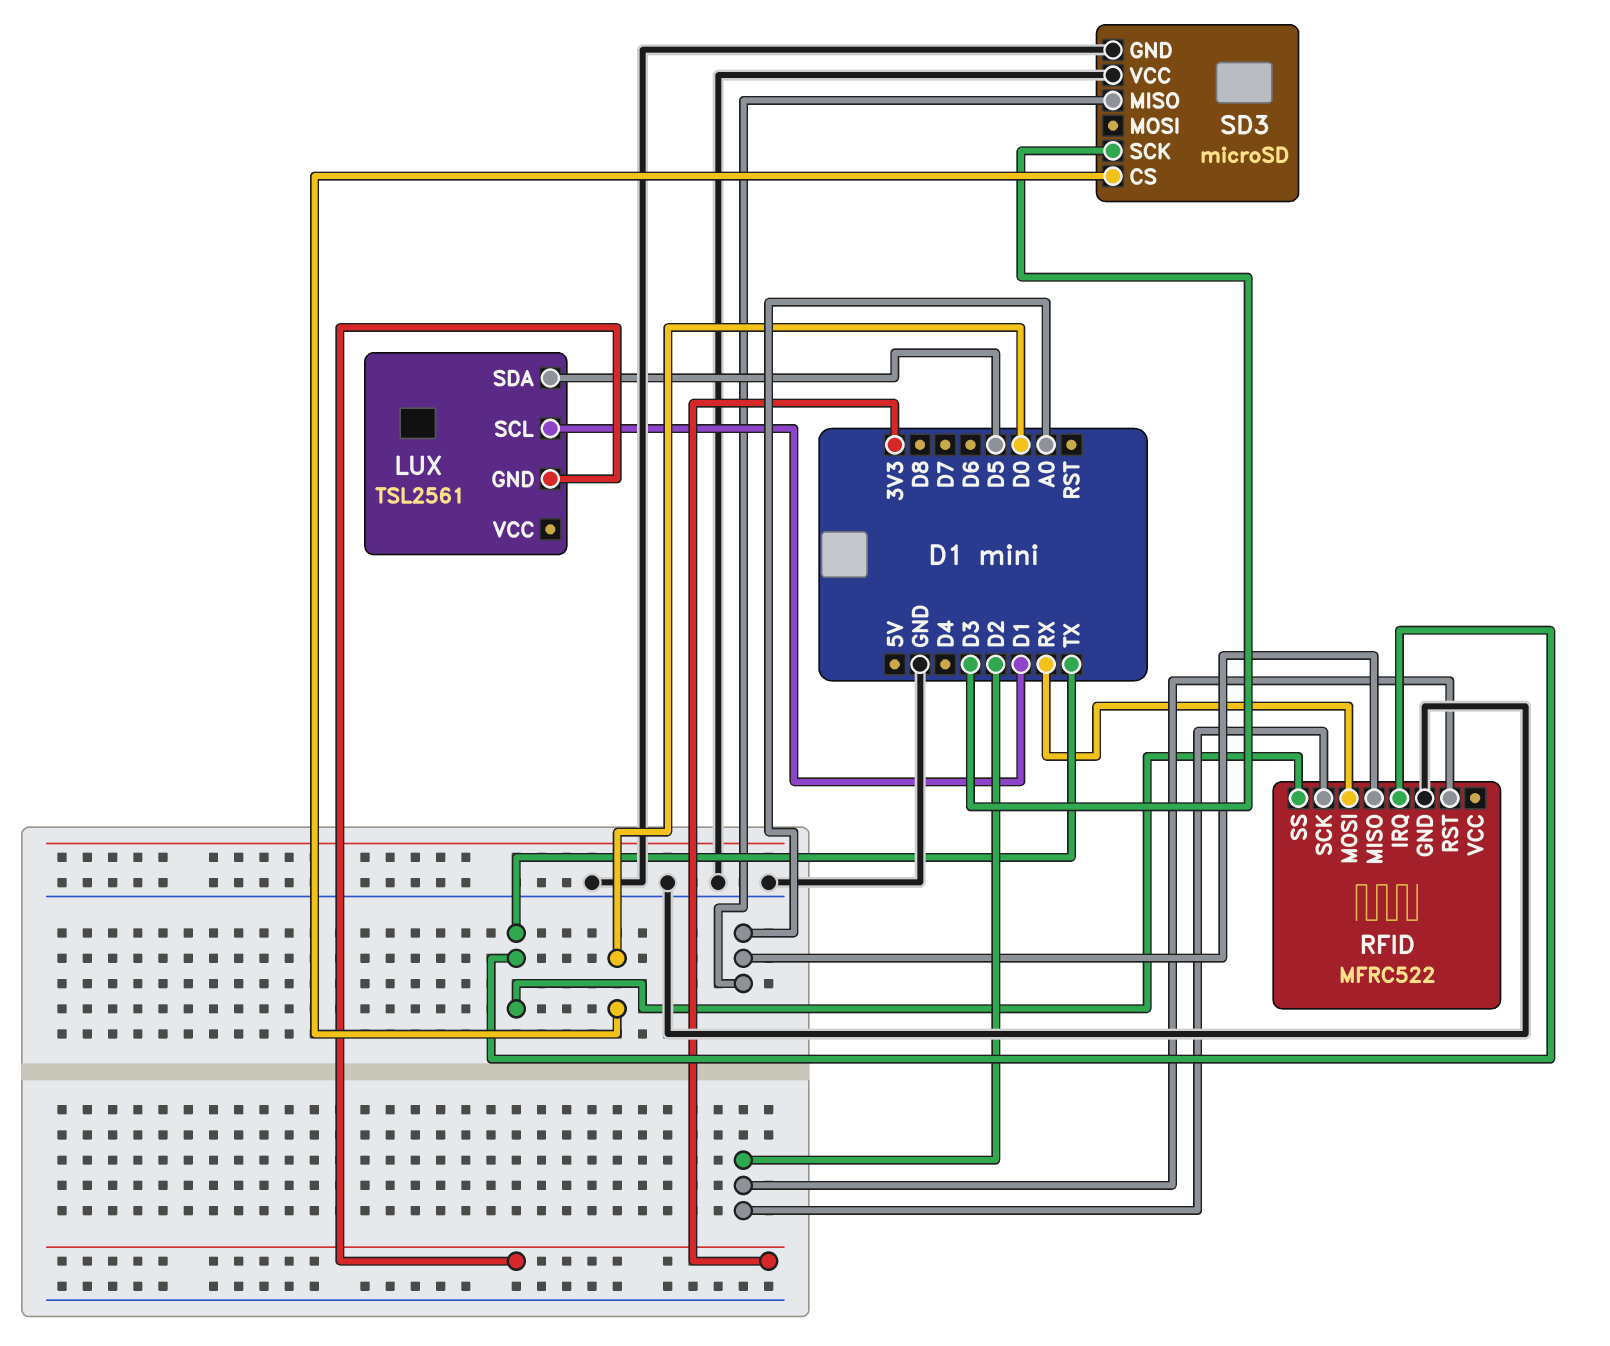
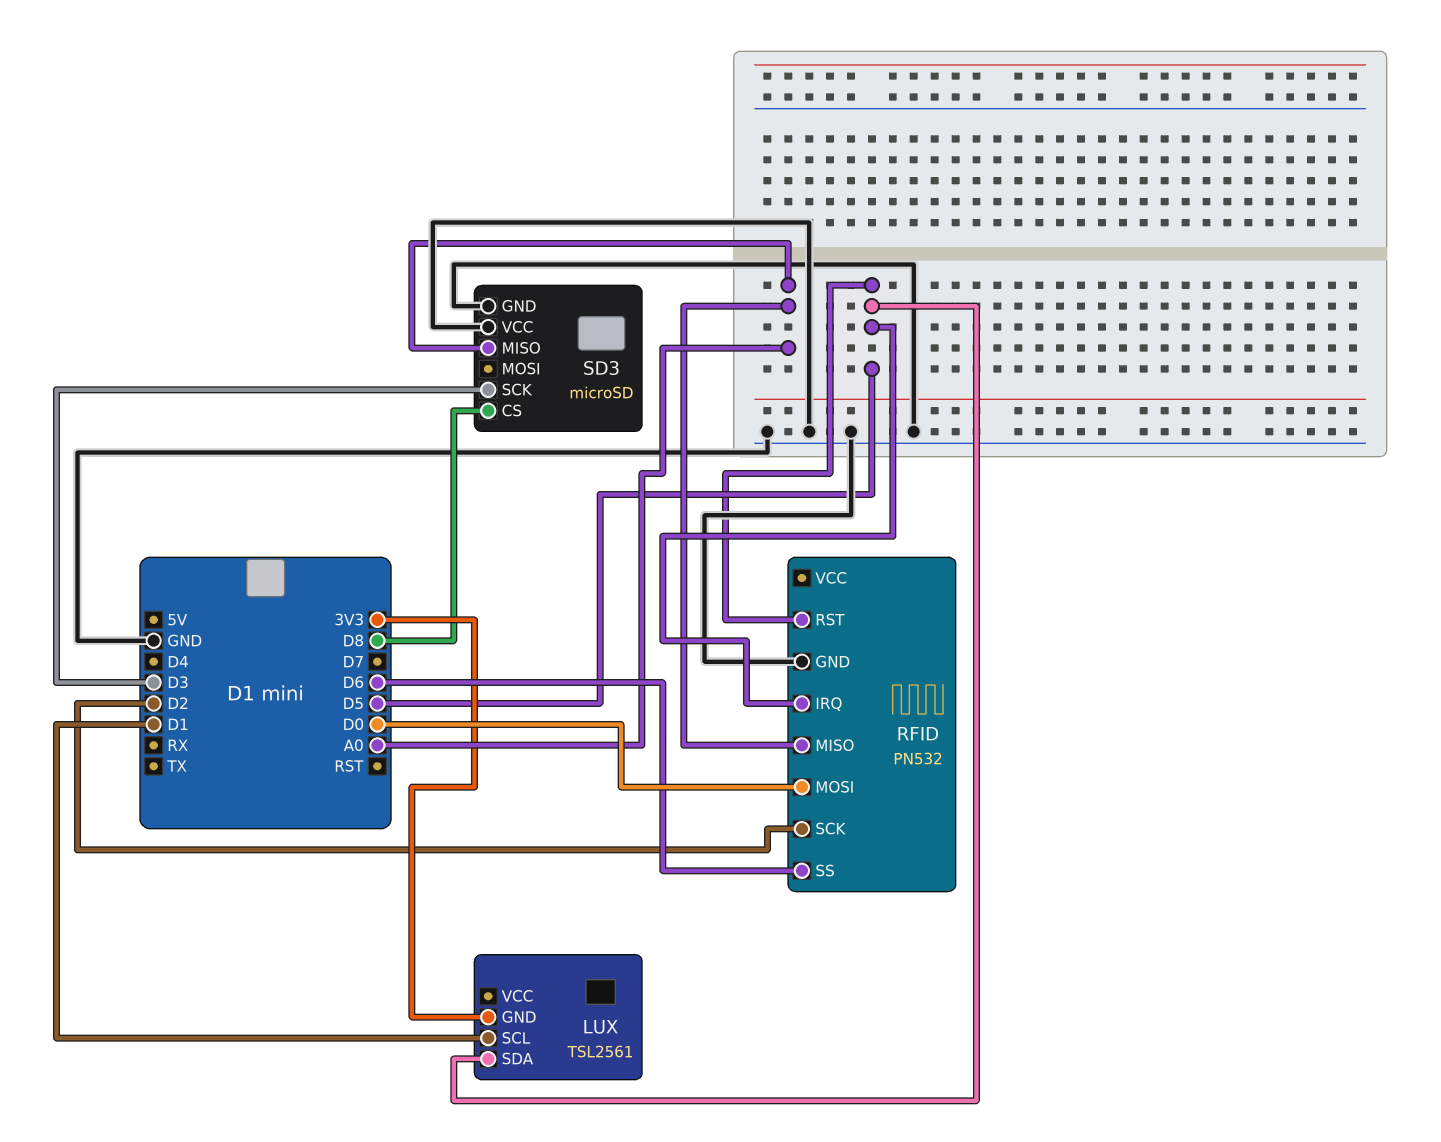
RFID: MFRC522 -> PN532
RFID pin IRQ: TX -> D5
RFID pin MOSI: RX -> D0
RFID pin RST: D2 -> D5
RFID pin SS: TX -> D6
SD3 pin CS: D0 -> D8

